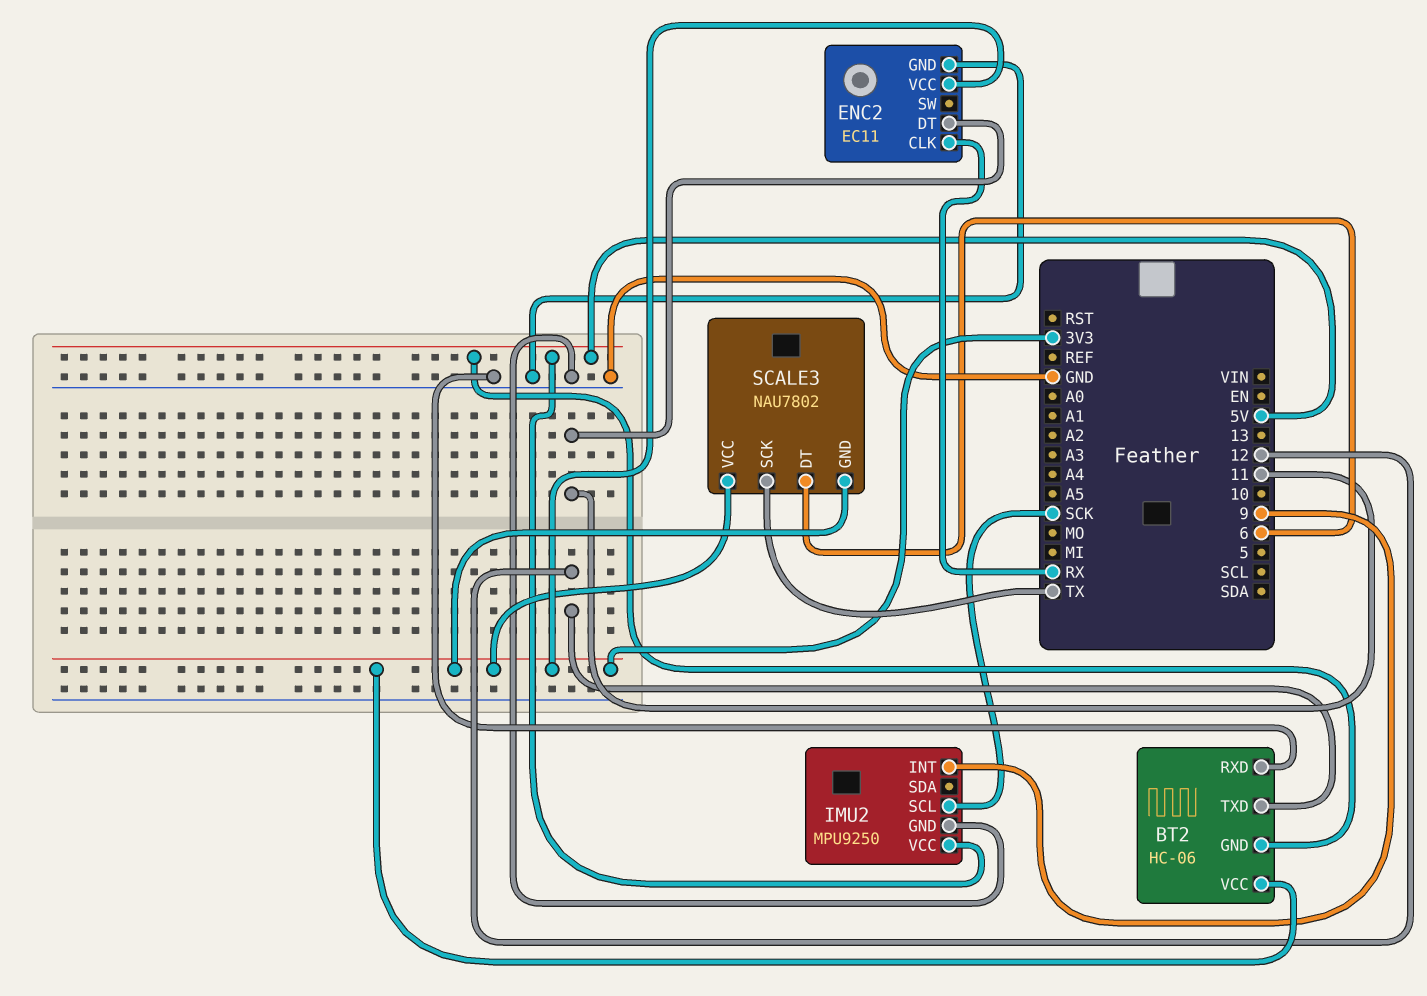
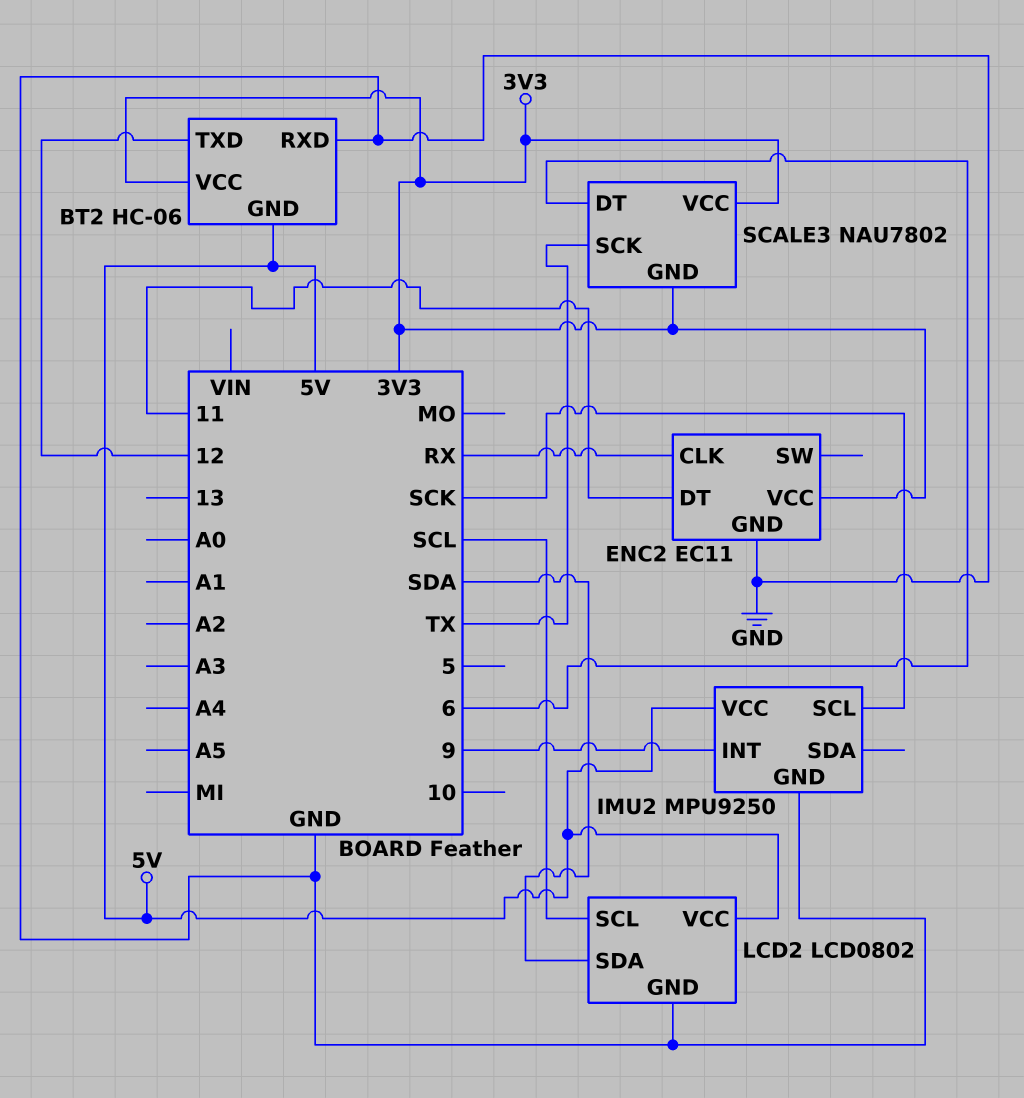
LCD2: none -> LCD0802
LCD2 pin GND: none -> GND
LCD2 pin SCL: none -> SCL
LCD2 pin SDA: none -> SDA
LCD2 pin VCC: none -> 5V

